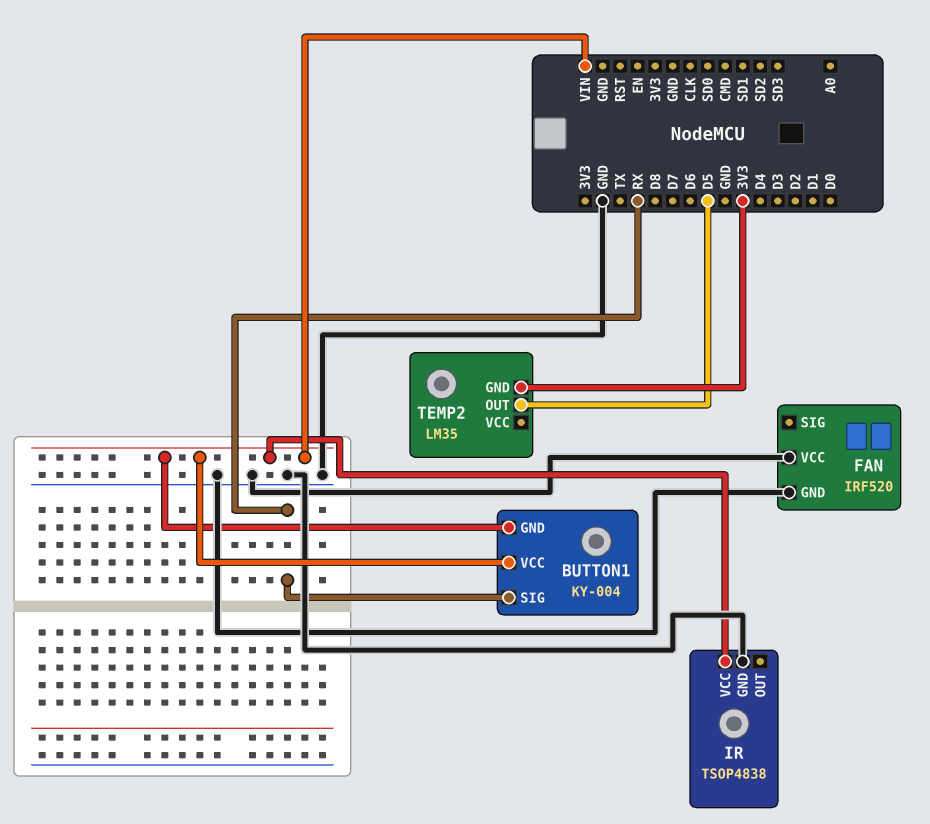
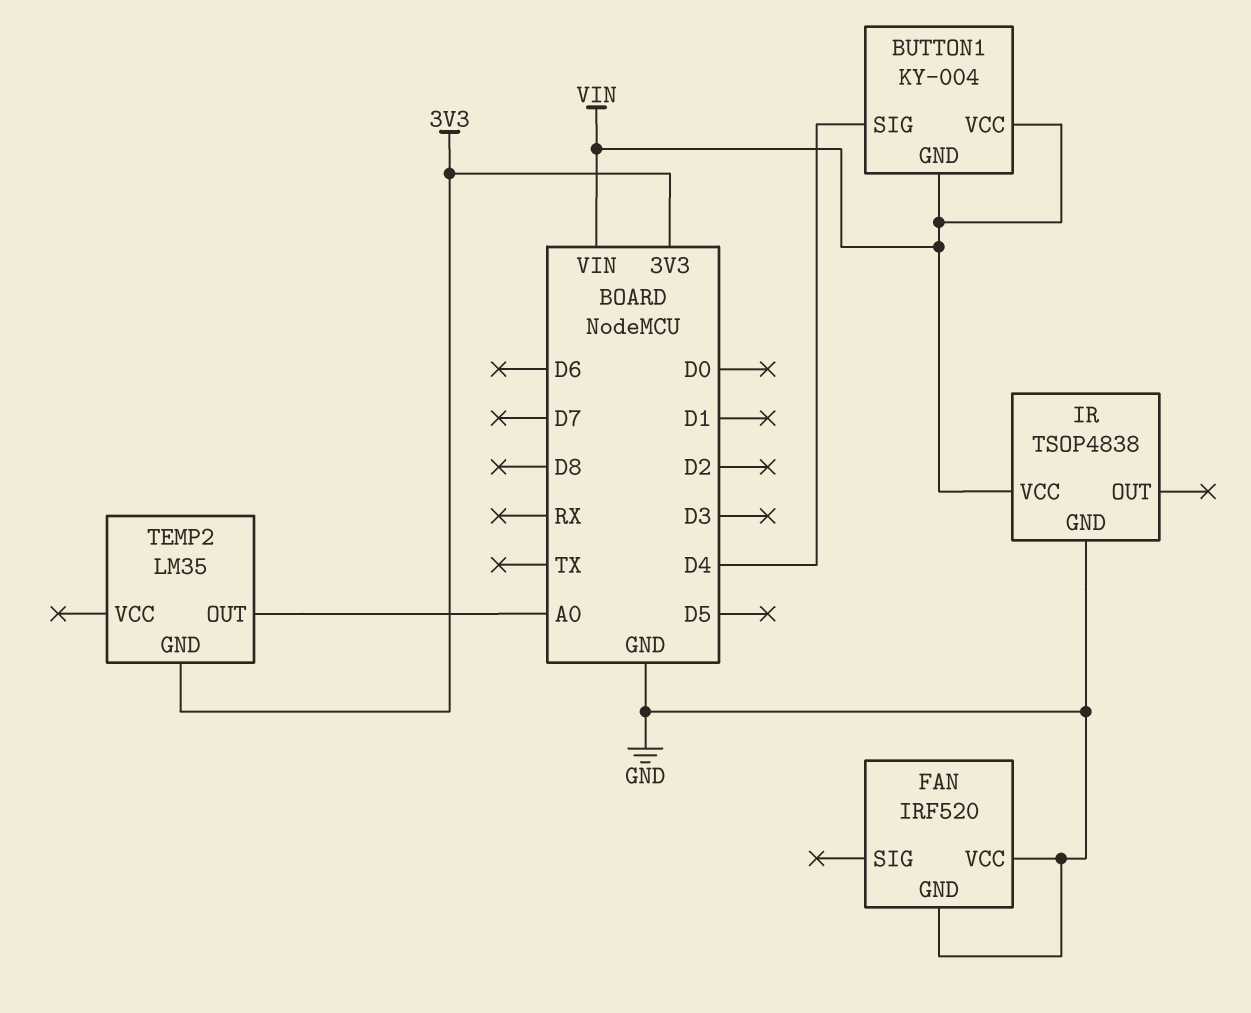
BUTTON1 pin SIG: RX -> D4
TEMP2 pin OUT: D5 -> A0

